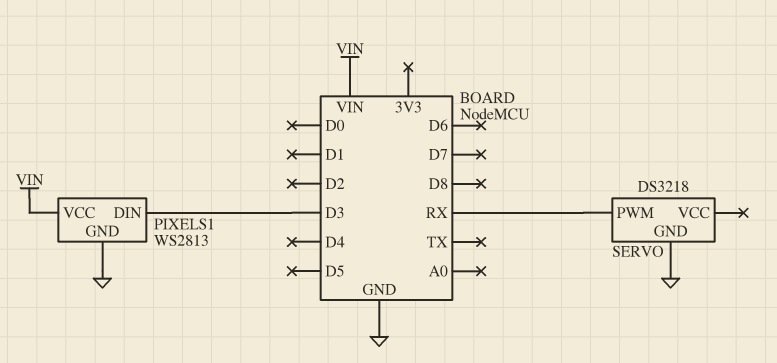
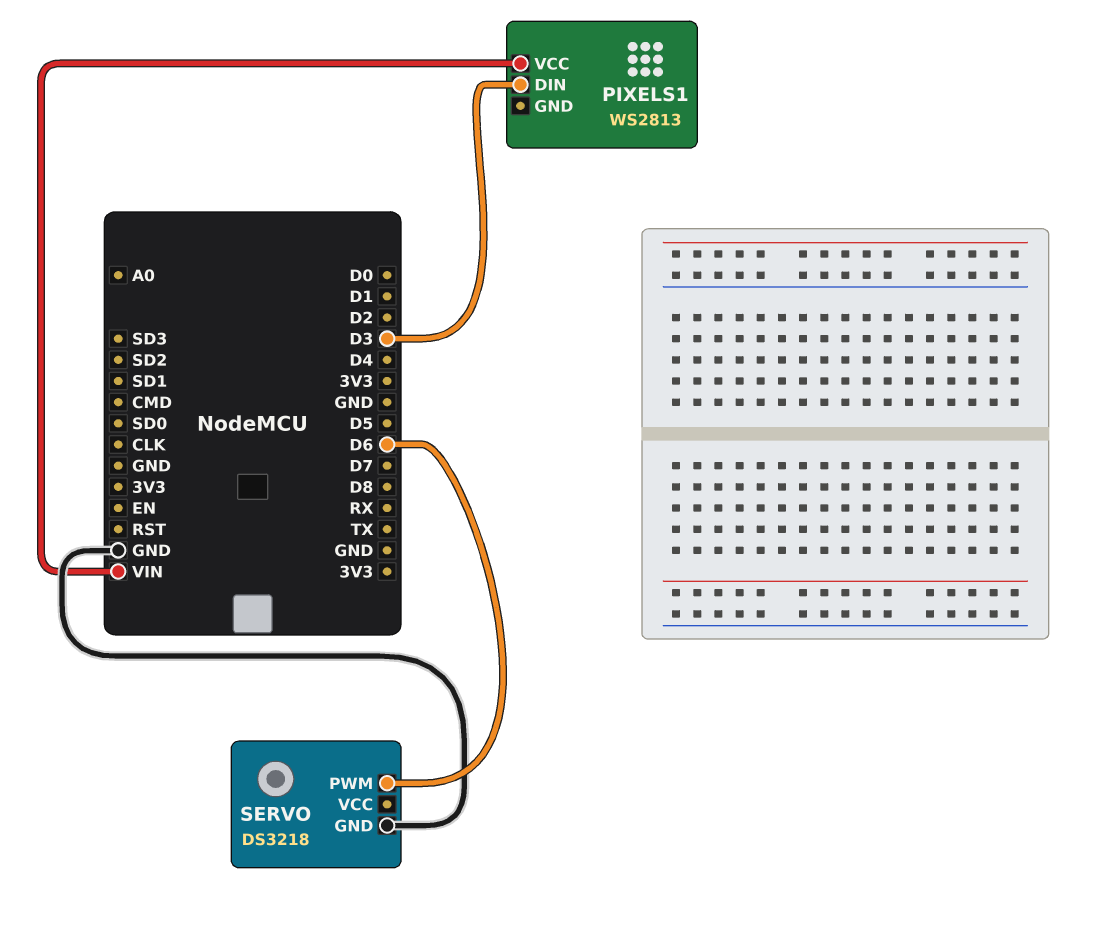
PIXELS1 pin GND: GND -> none
SERVO pin PWM: RX -> D6

